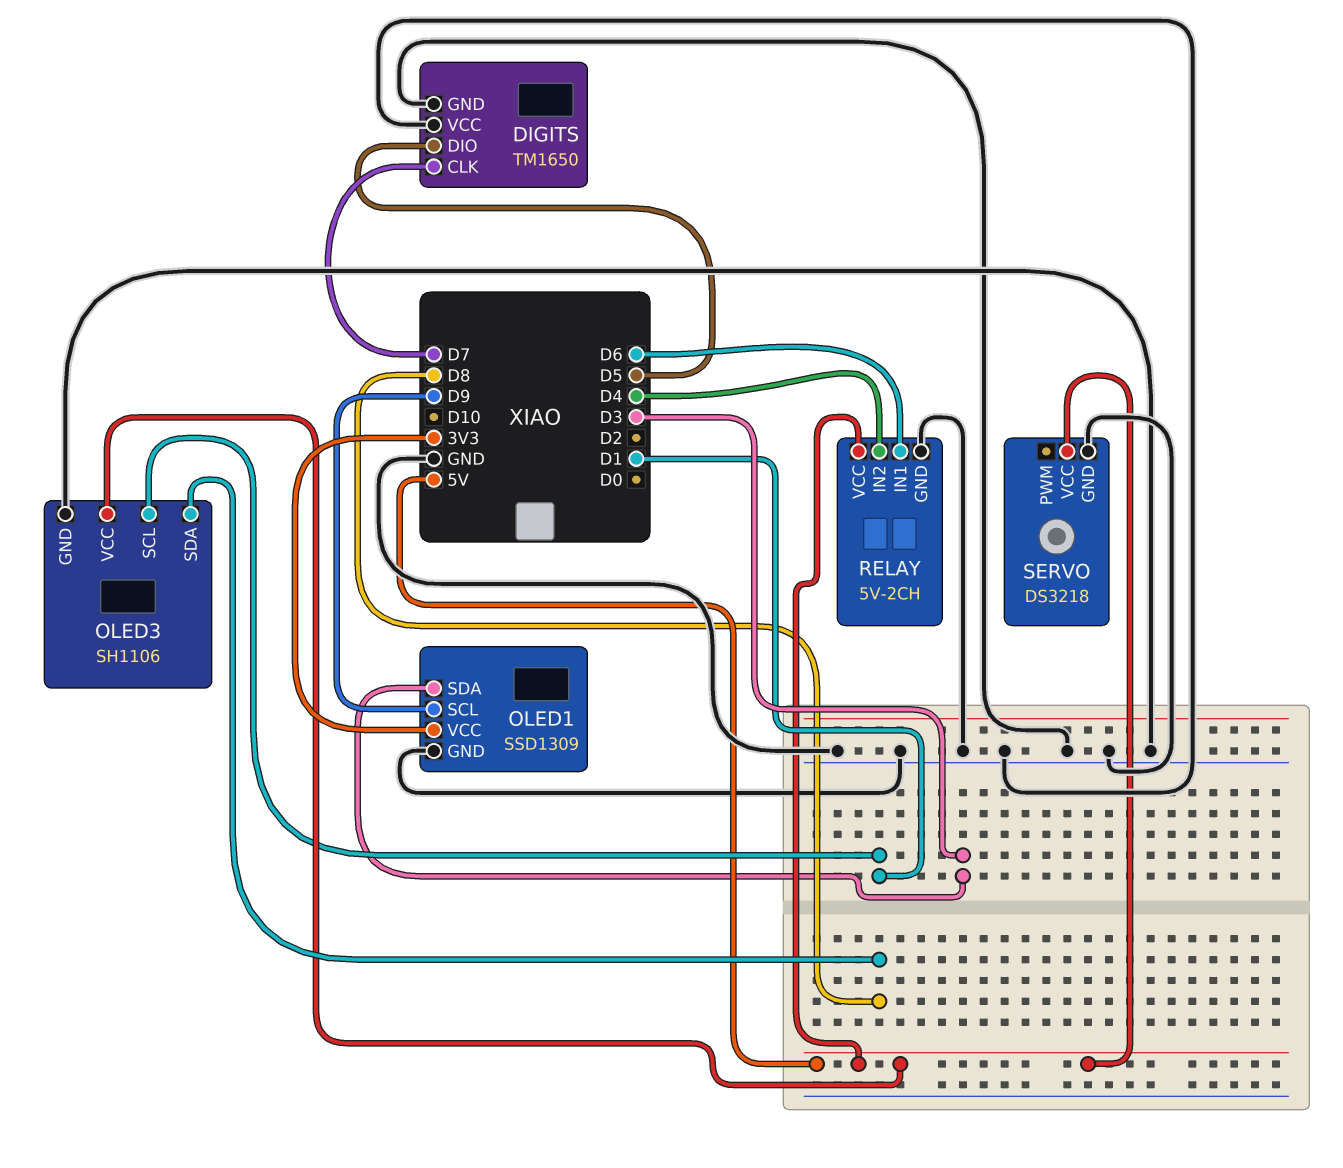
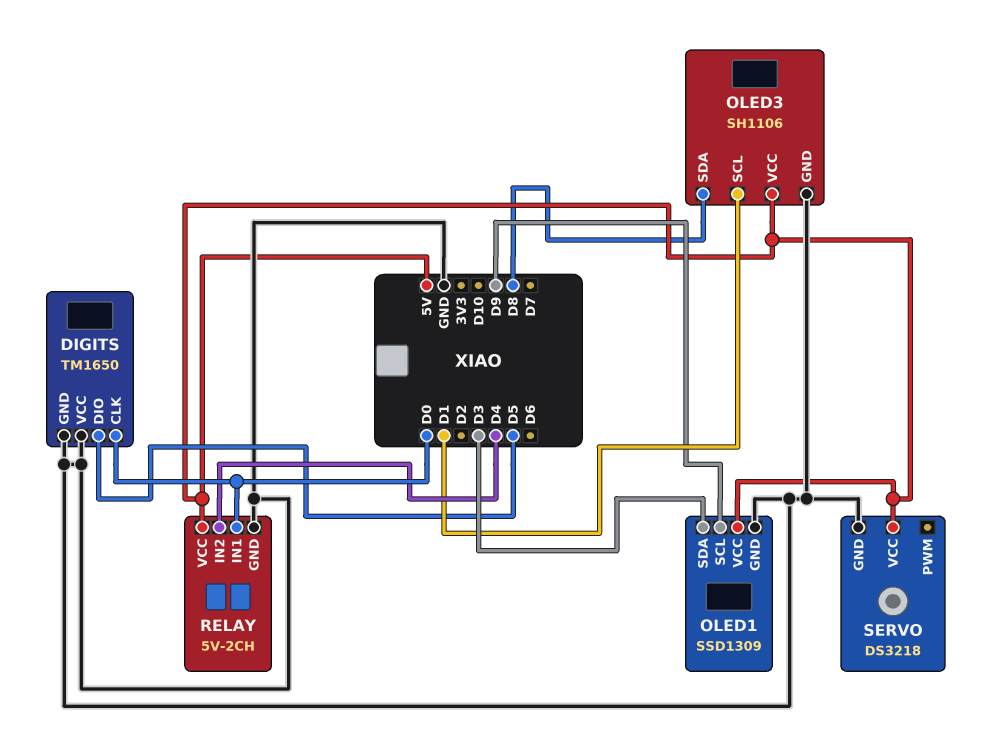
DIGITS pin CLK: D7 -> D0
OLED1 pin VCC: 3V3 -> 5V
RELAY pin IN1: D6 -> D0

